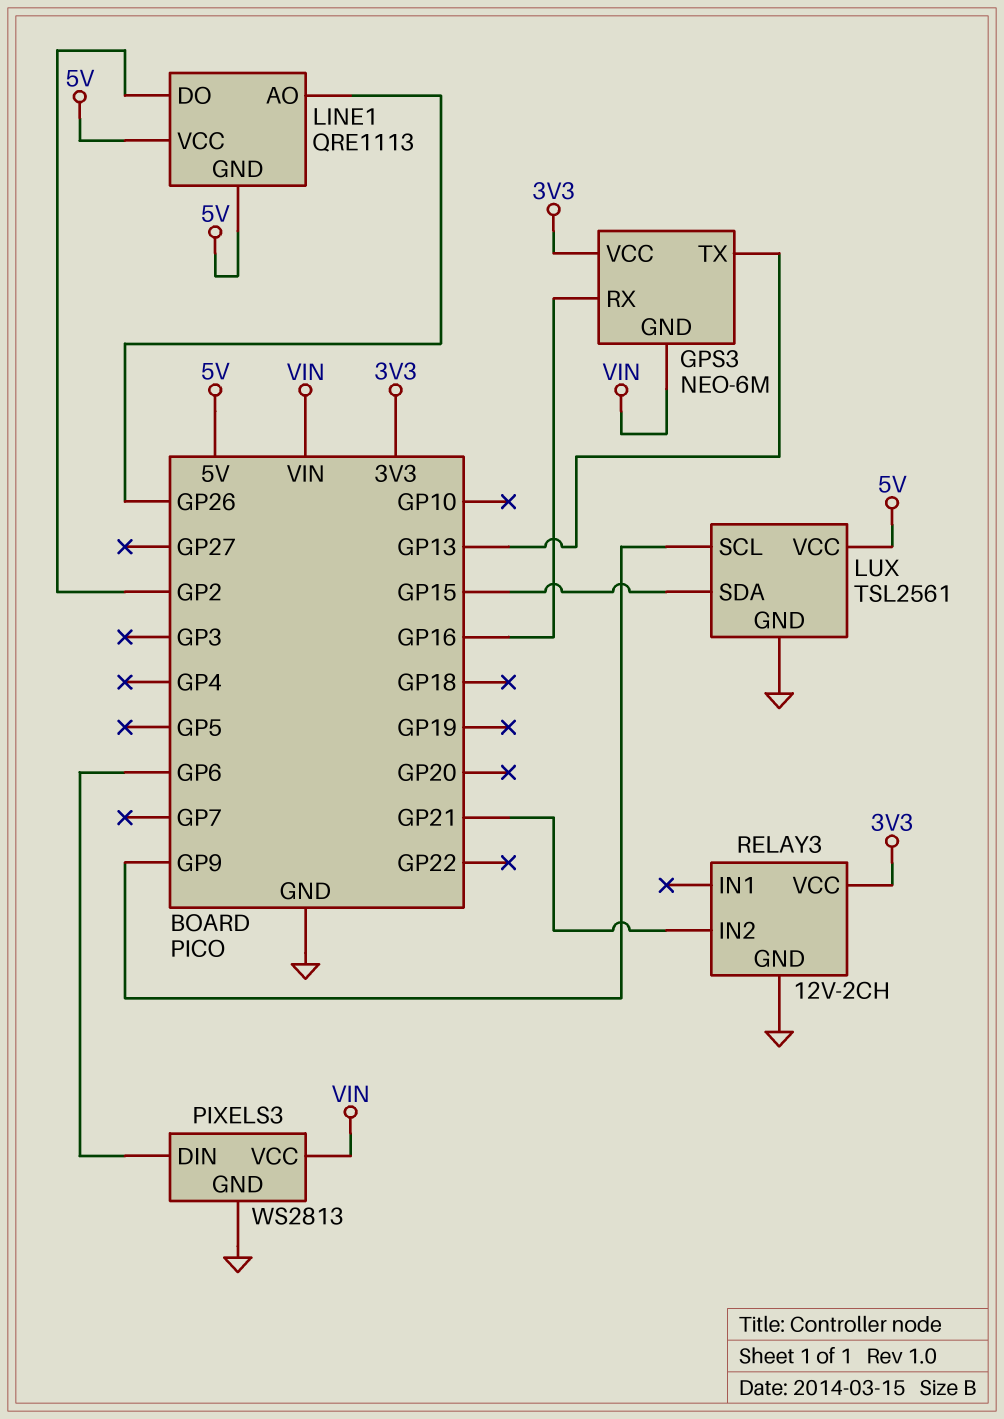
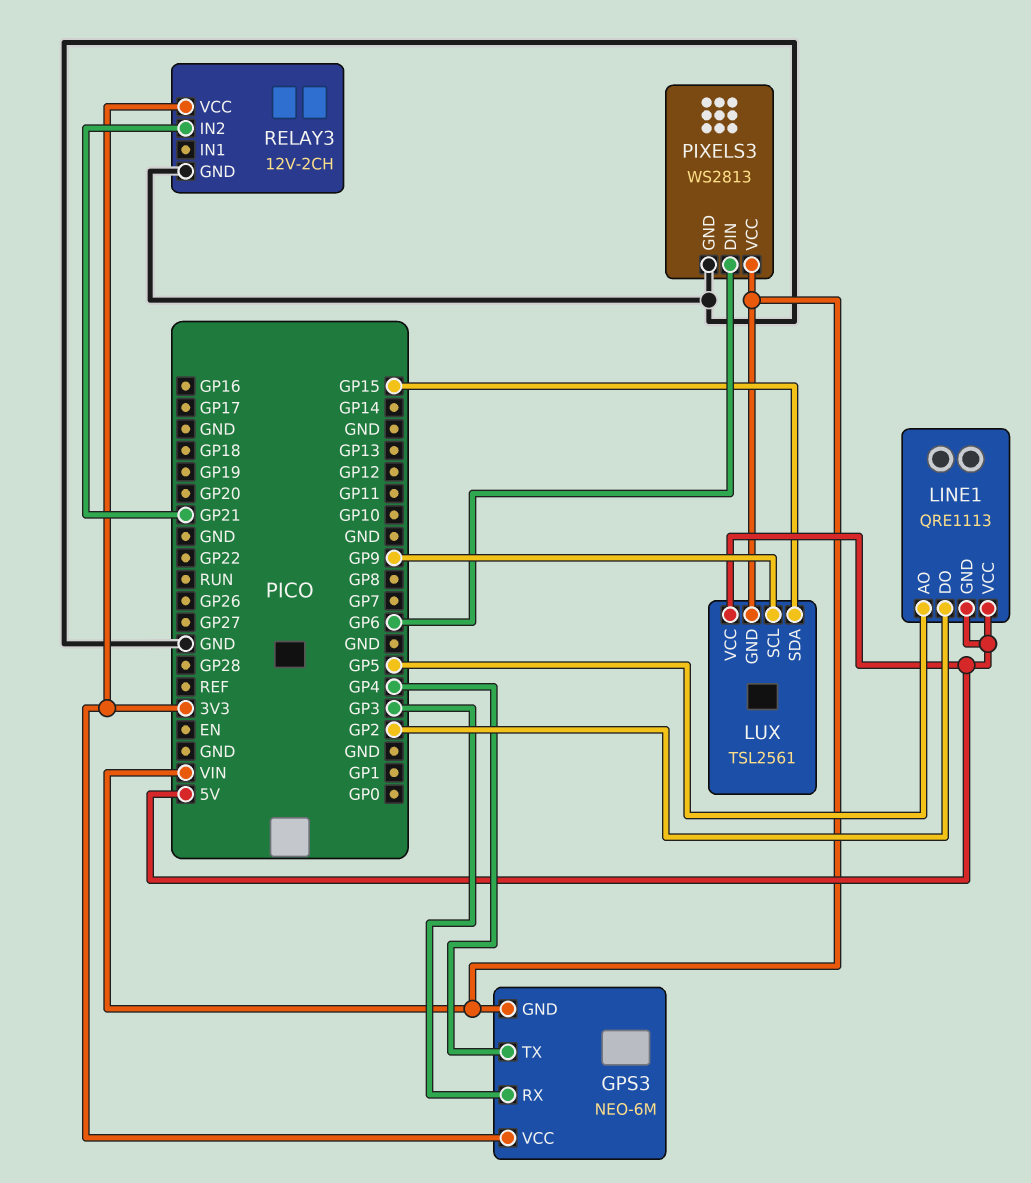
GPS3 pin RX: GP16 -> GP3
GPS3 pin TX: GP13 -> GP4
LINE1 pin AO: GP26 -> GP5
LUX pin GND: GND -> VIN

